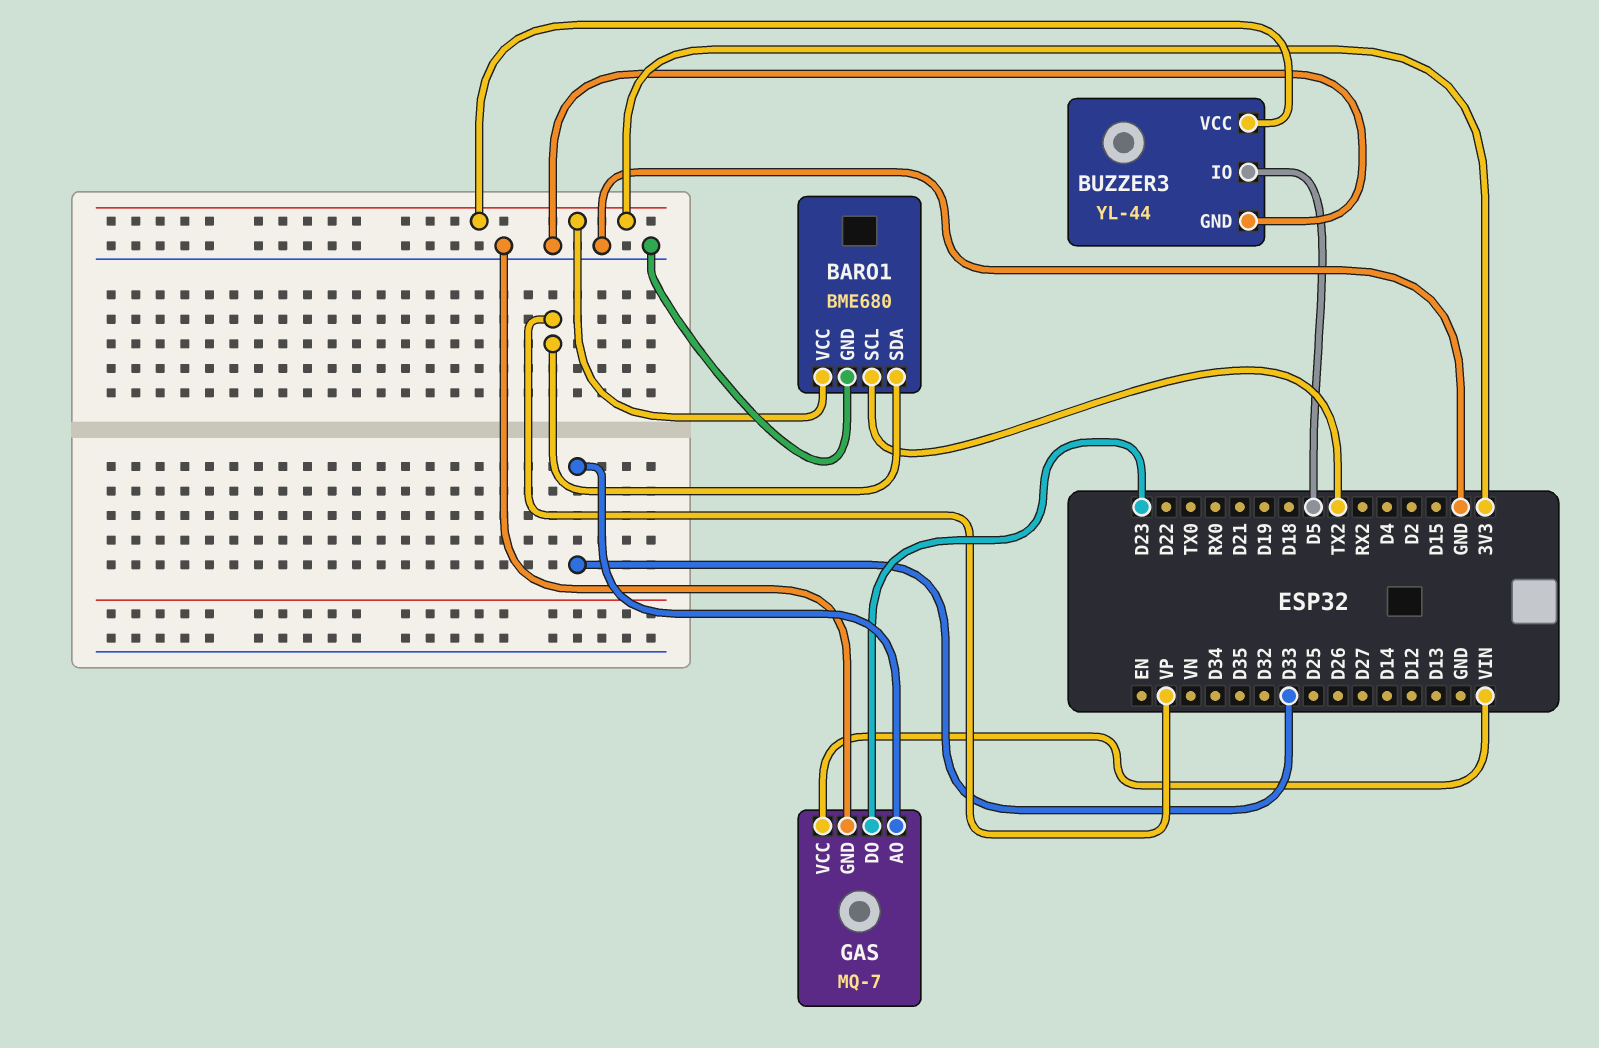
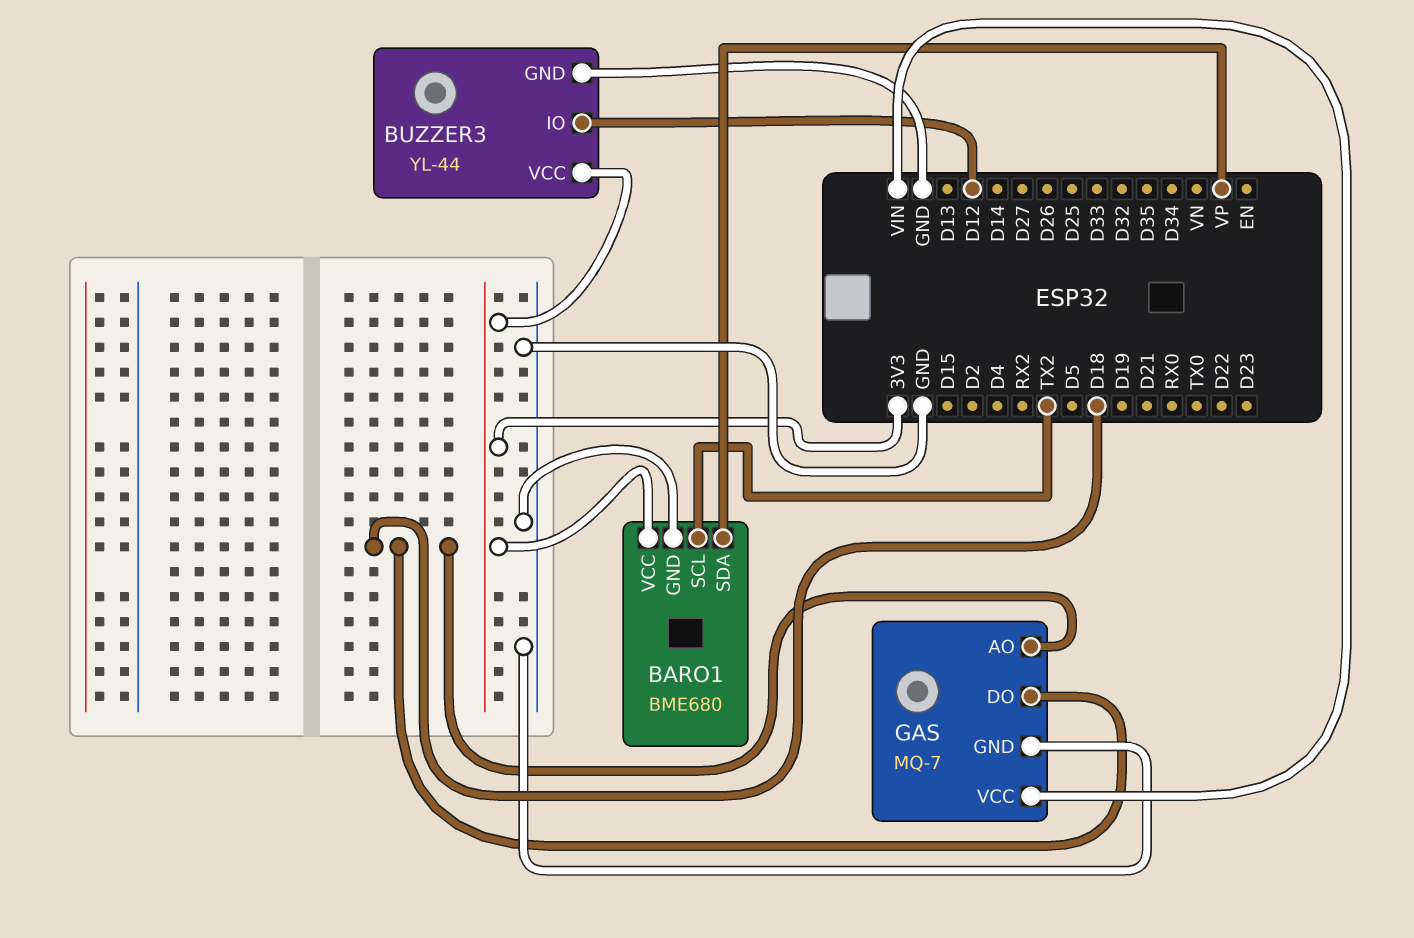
BUZZER3 pin IO: D5 -> D12
GAS pin AO: D33 -> D18
GAS pin DO: D23 -> D18

